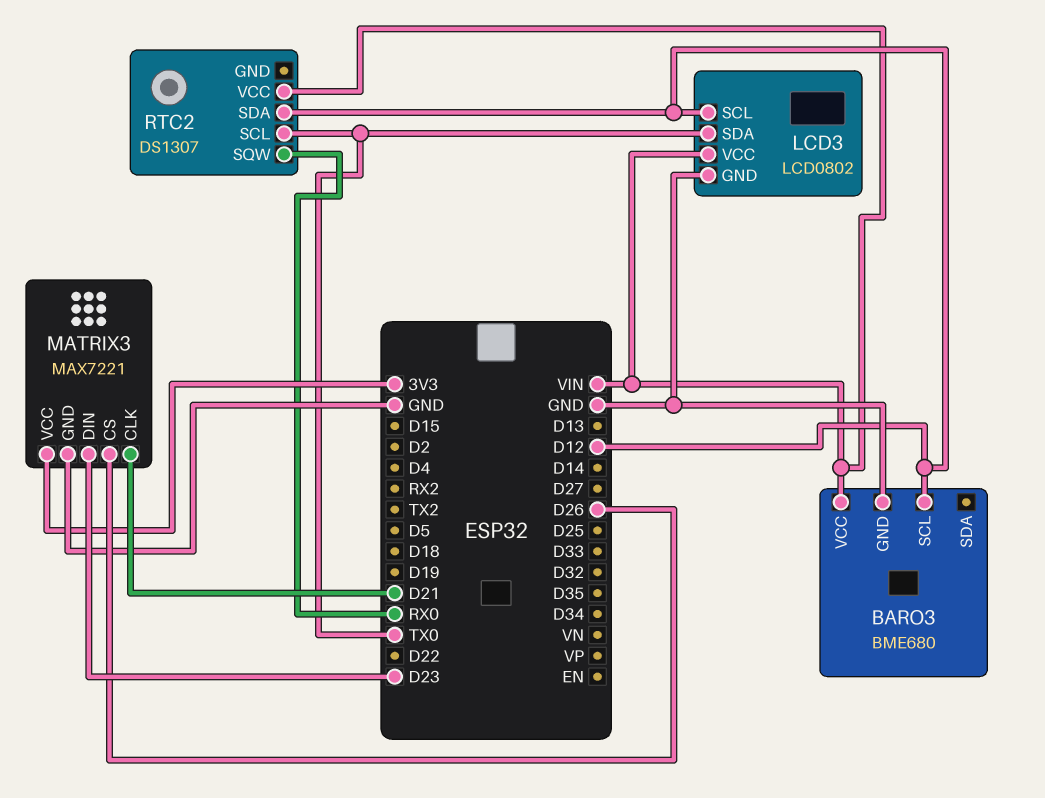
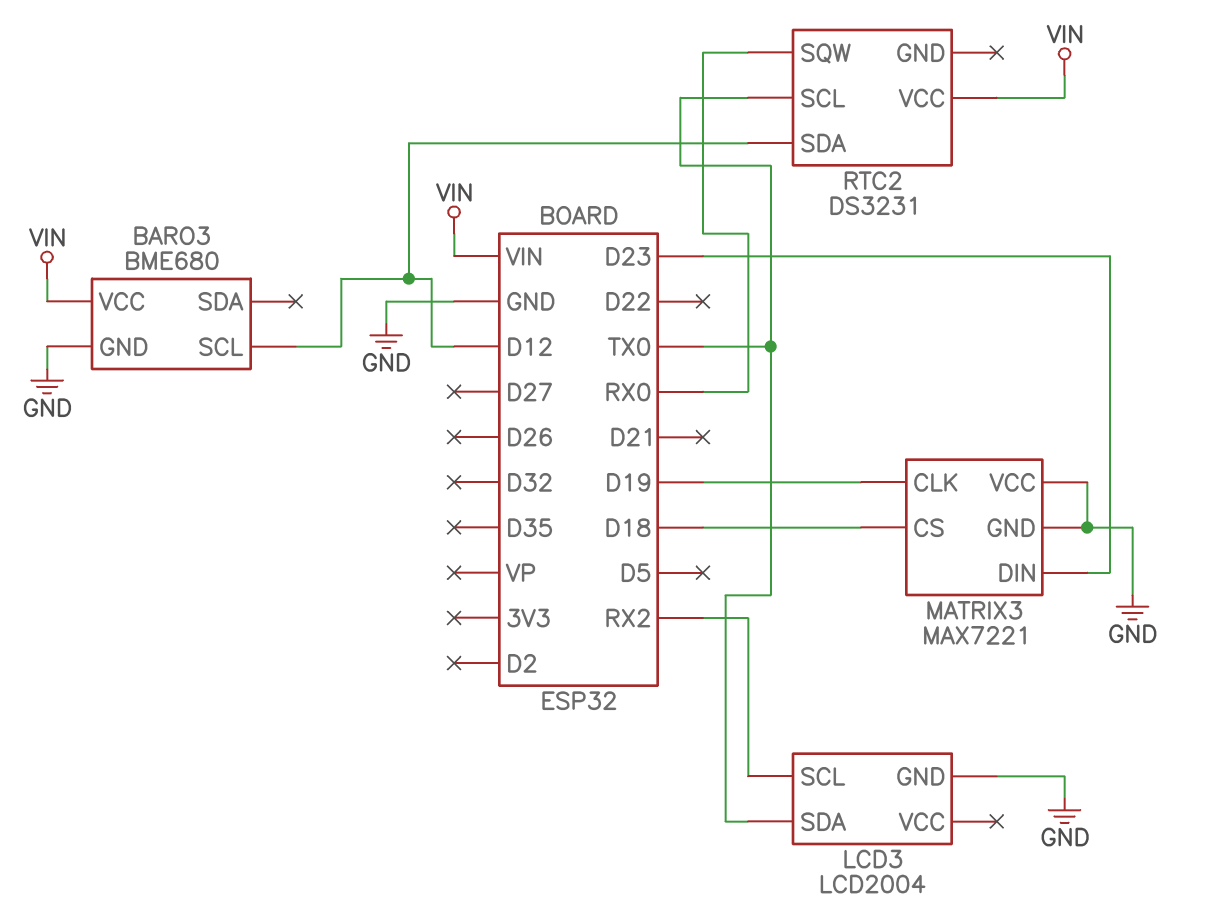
LCD3: LCD0802 -> LCD2004
LCD3 pin SCL: D12 -> RX2
LCD3 pin VCC: VIN -> none
MATRIX3 pin CLK: D21 -> D19
MATRIX3 pin CS: D26 -> D18
MATRIX3 pin VCC: 3V3 -> GND
RTC2: DS1307 -> DS3231

